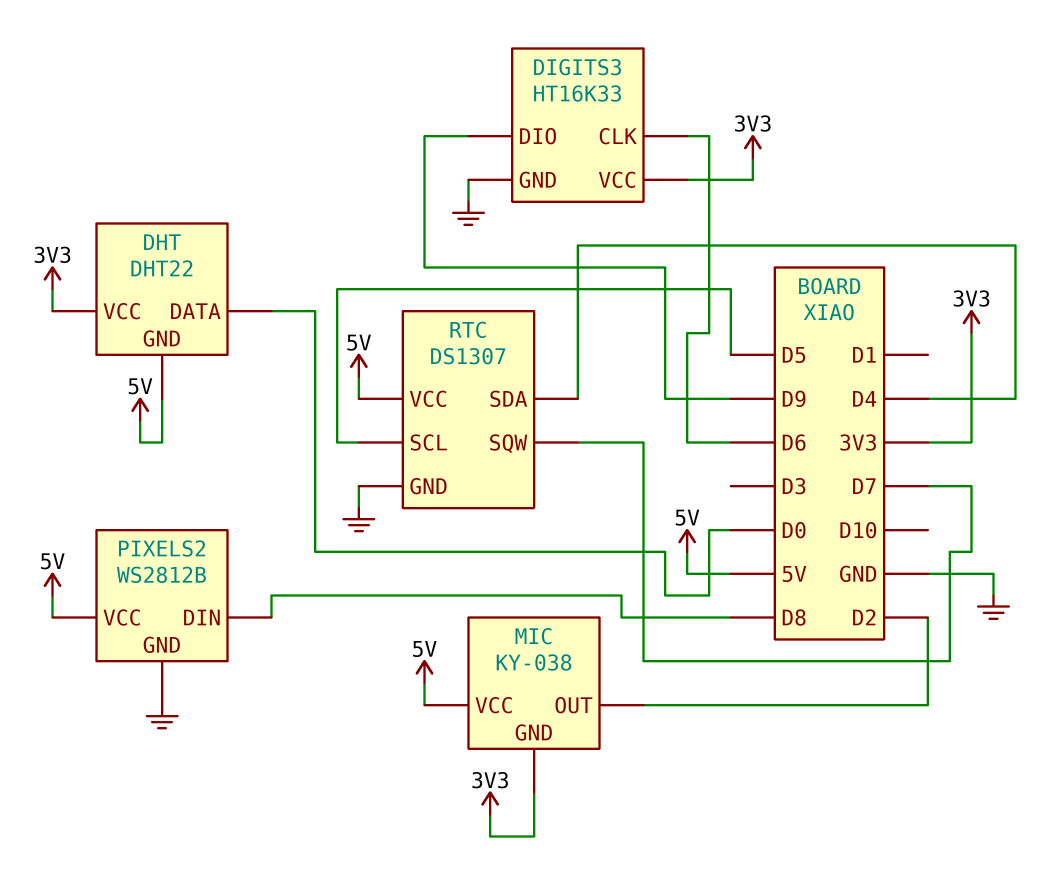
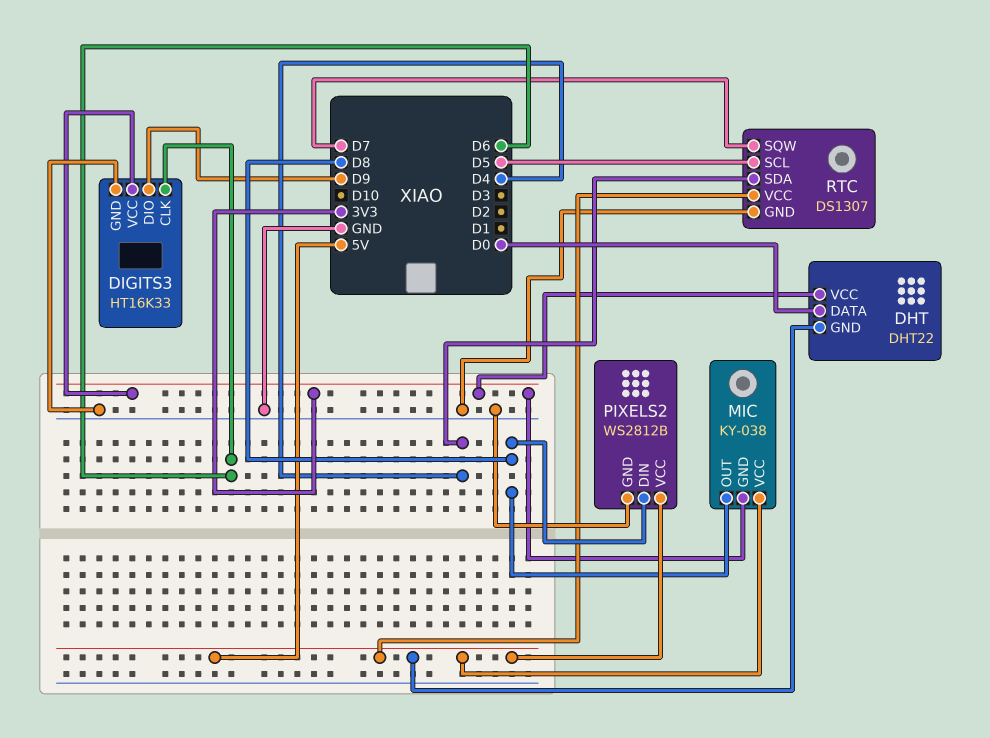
MIC pin OUT: D2 -> D8

